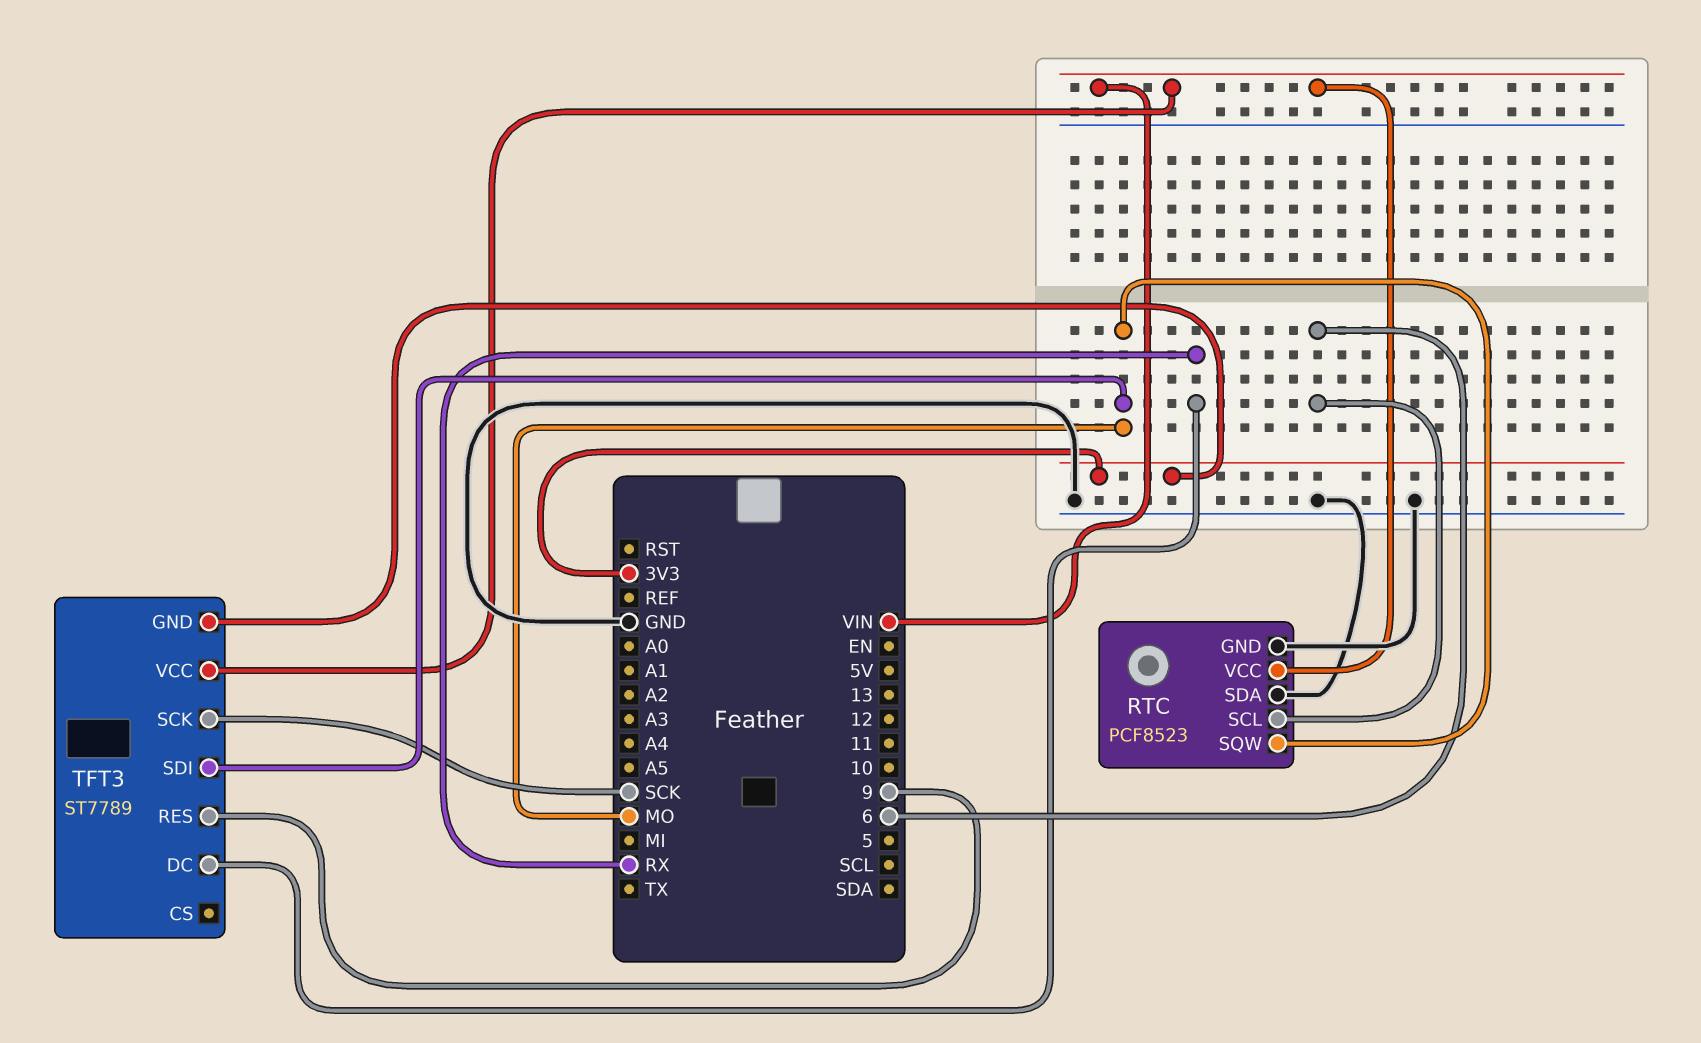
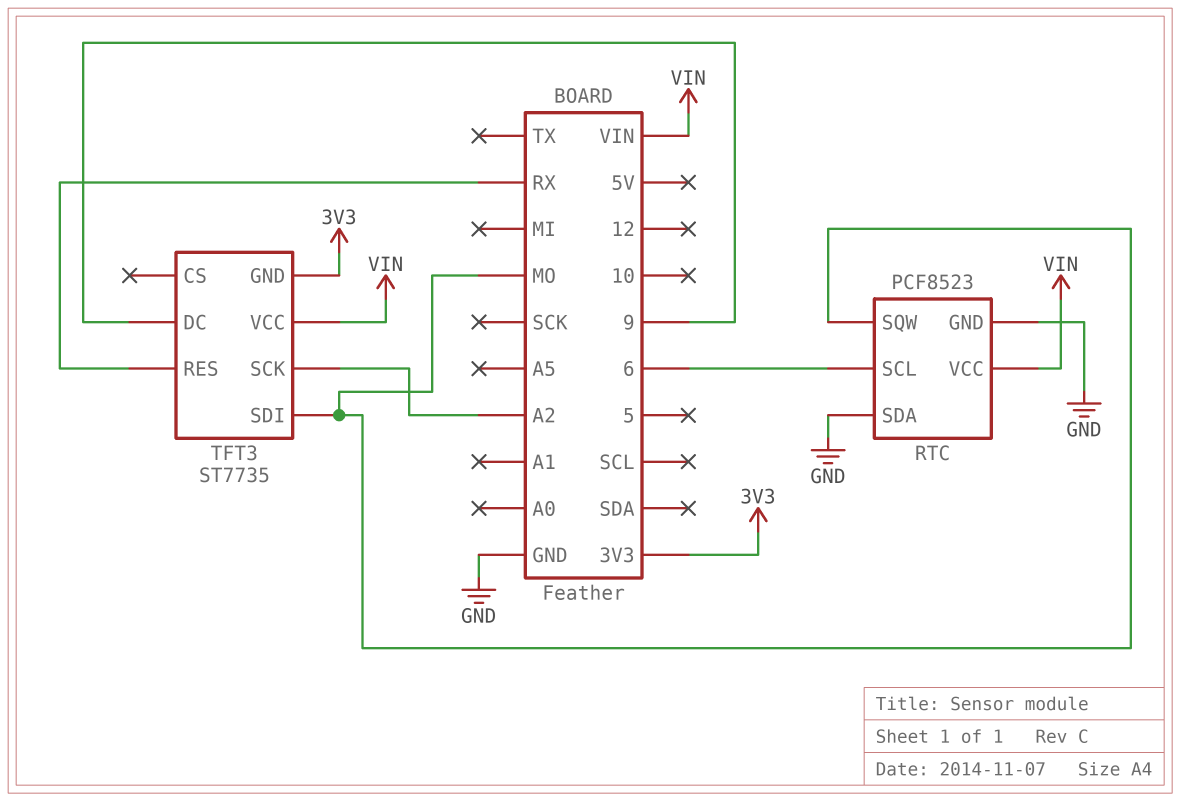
TFT3: ST7789 -> ST7735
TFT3 pin DC: RX -> 9
TFT3 pin RES: 9 -> RX
TFT3 pin SCK: SCK -> A2

